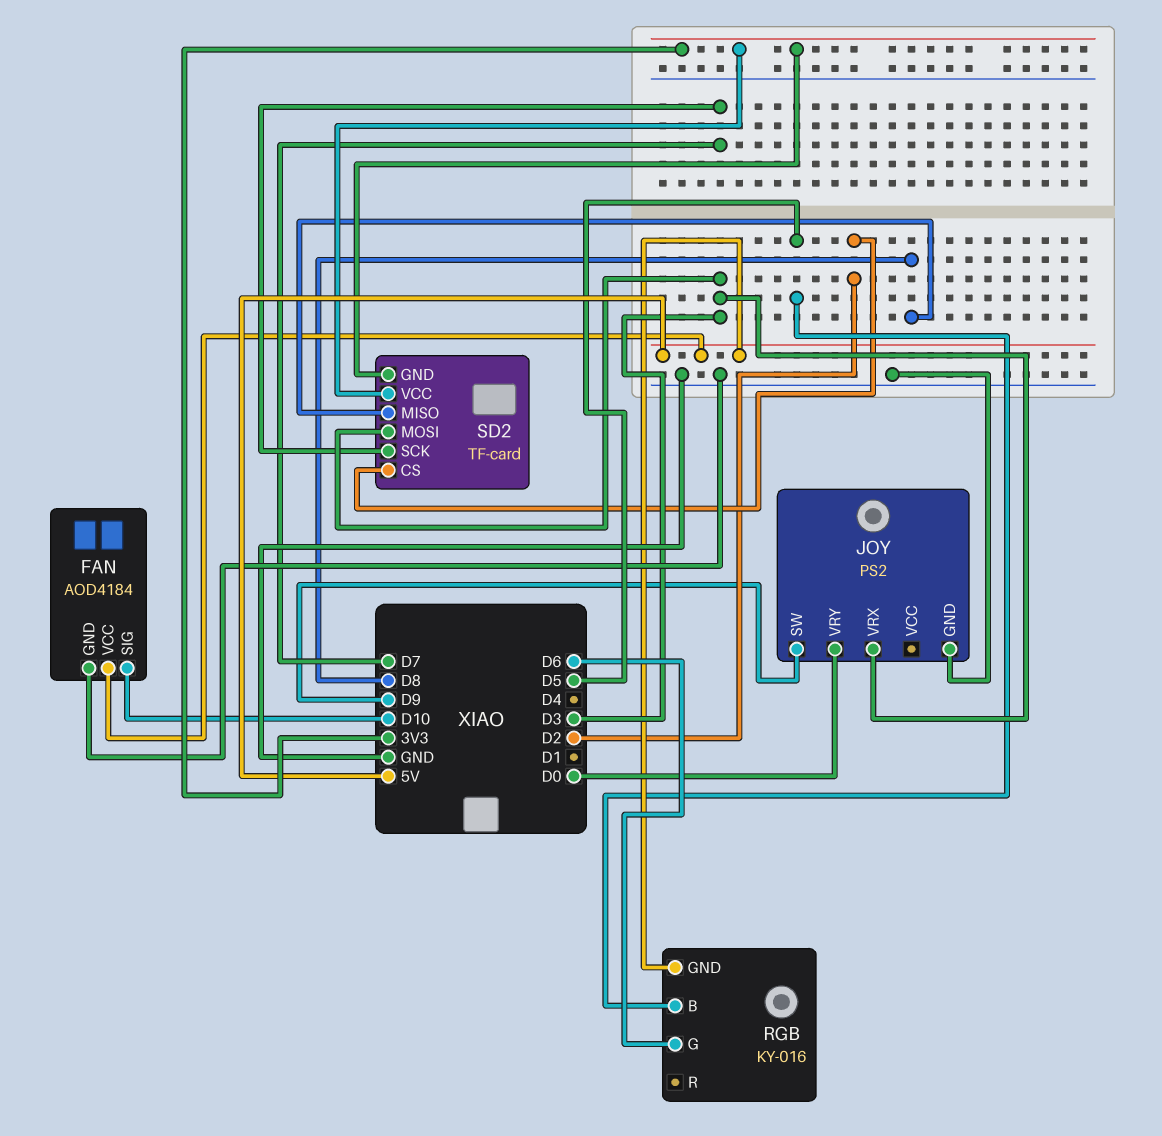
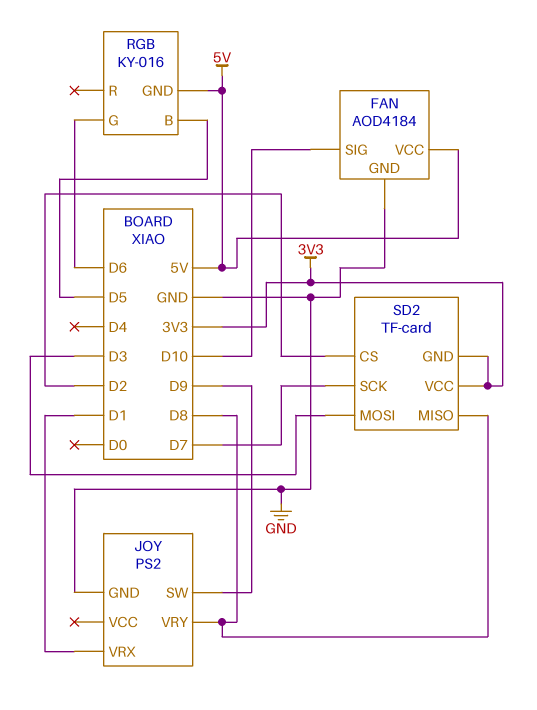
JOY pin VRX: D3 -> D1
JOY pin VRY: D0 -> D8

